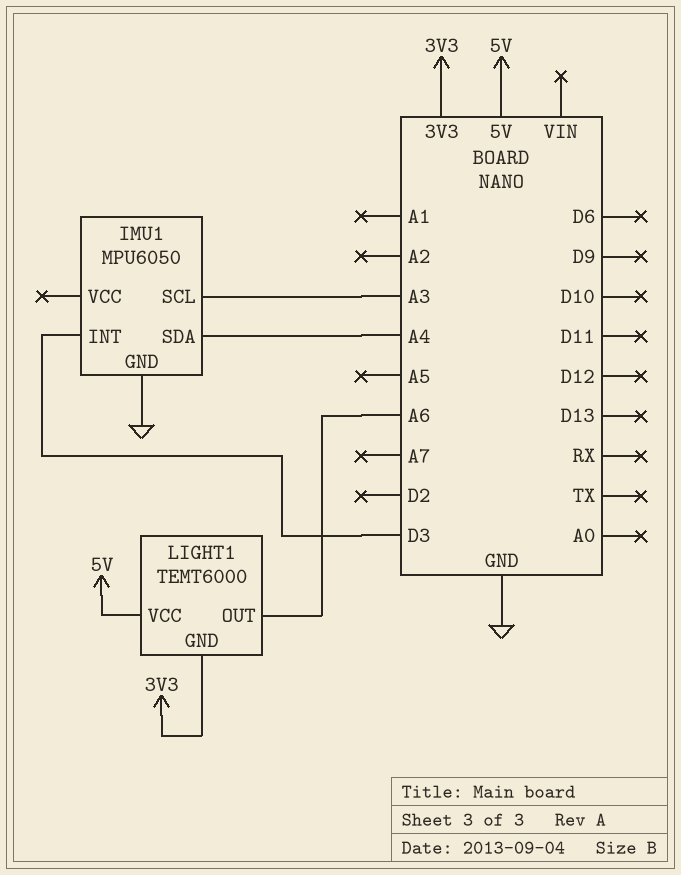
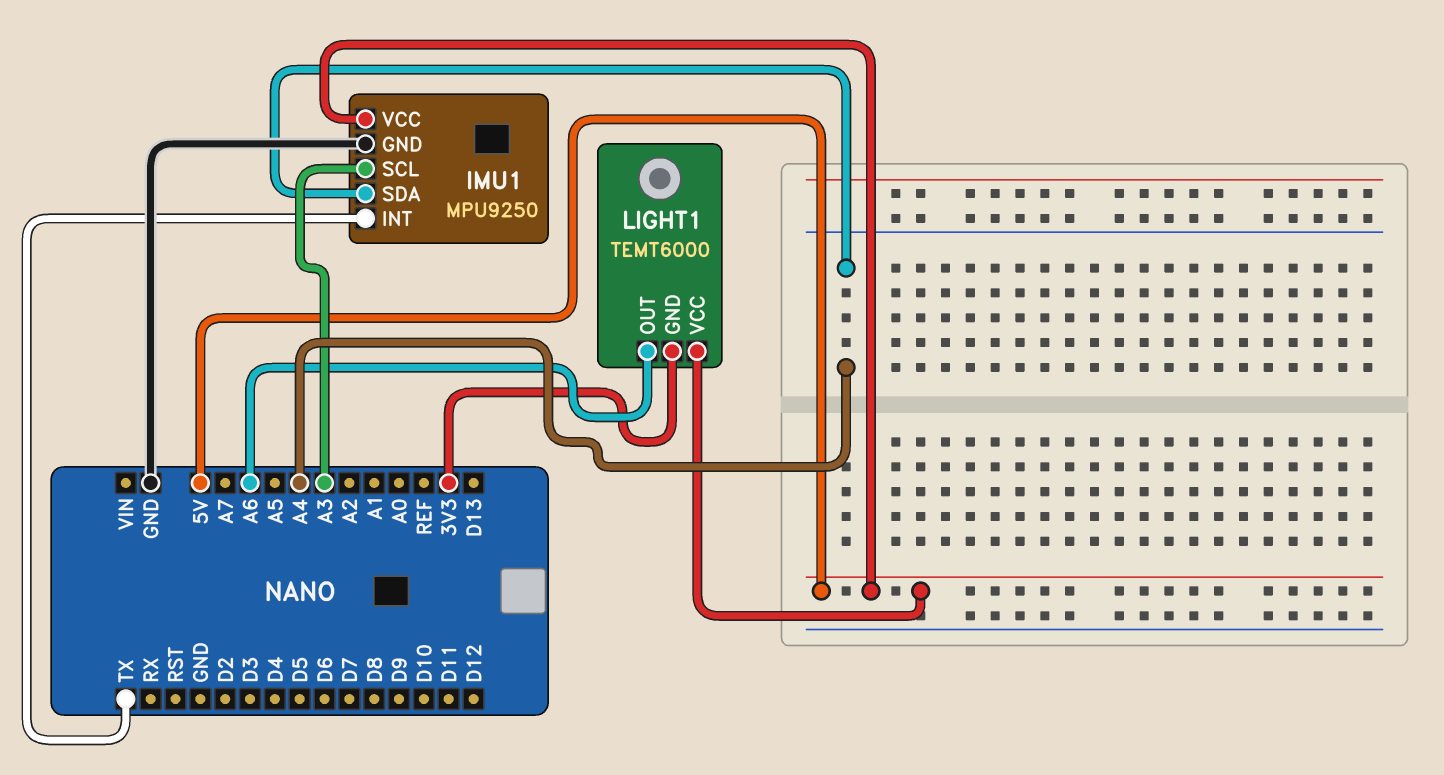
IMU1: MPU6050 -> MPU9250
IMU1 pin INT: D3 -> TX
IMU1 pin VCC: none -> 5V

